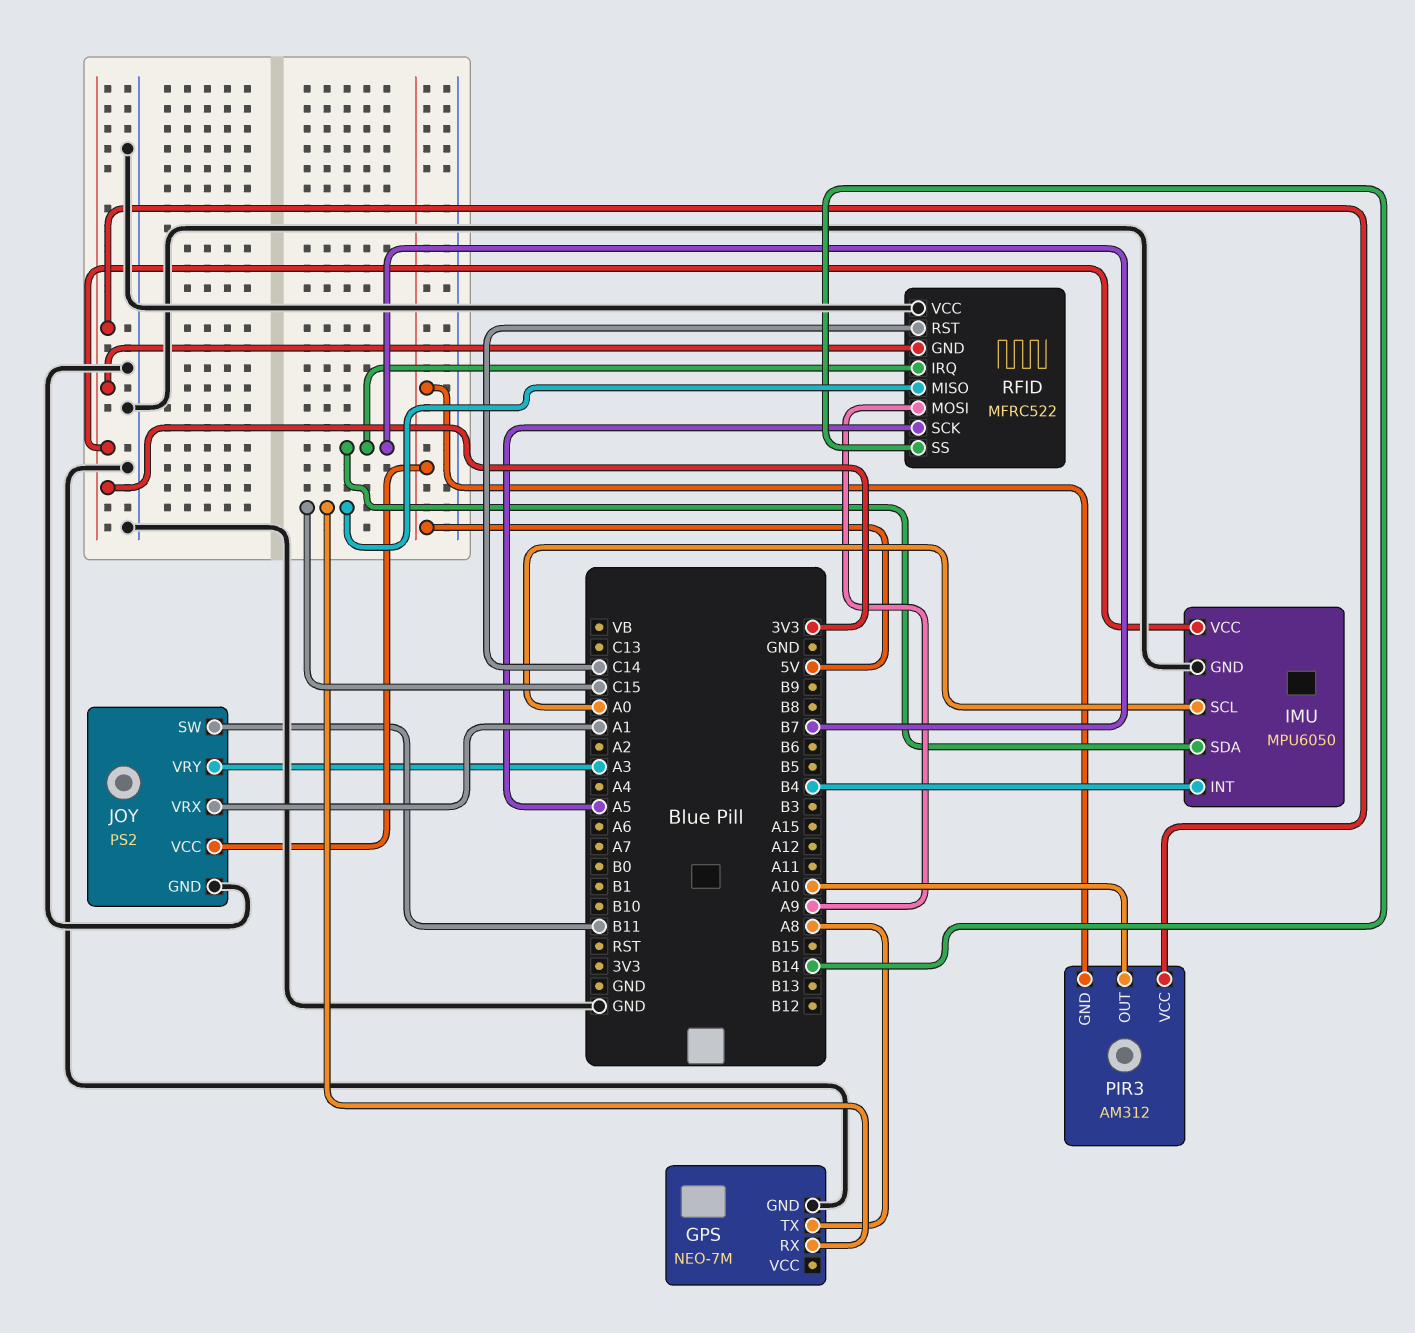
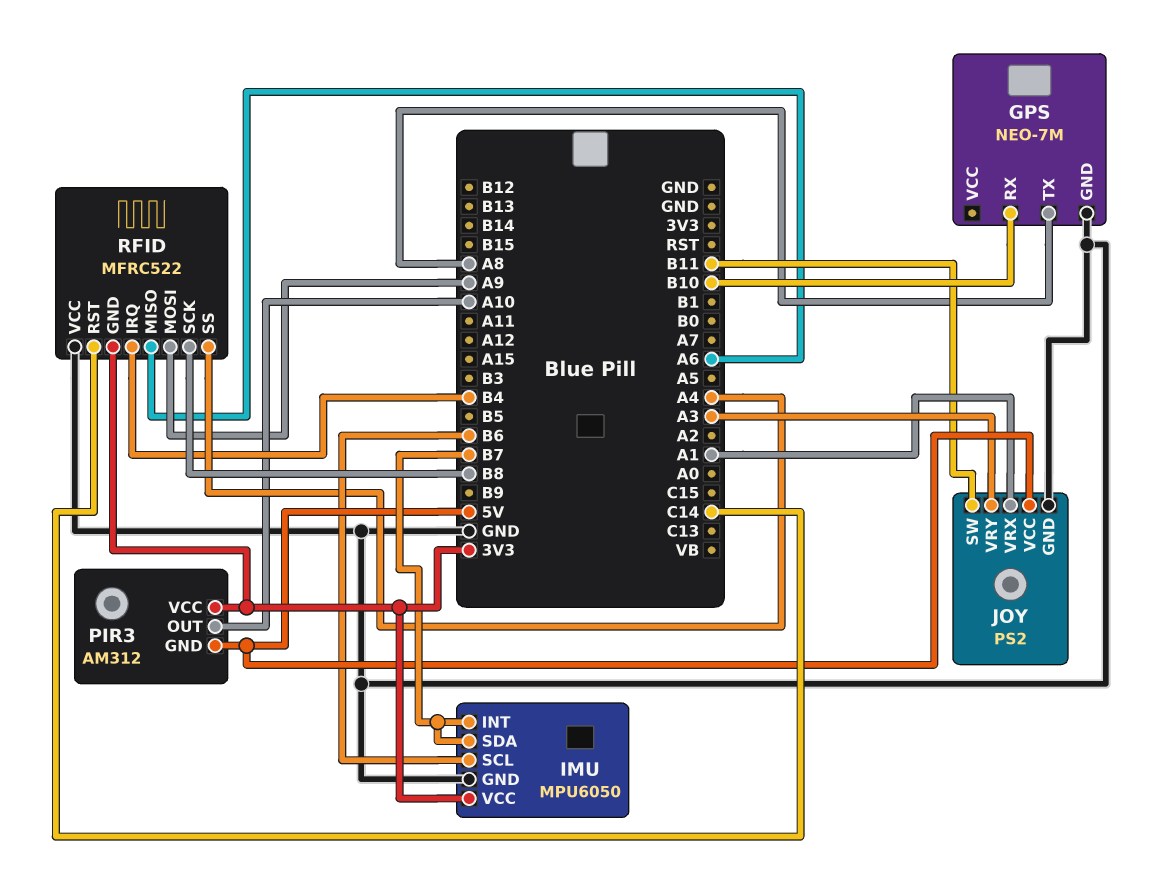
GPS pin RX: C15 -> B10
IMU pin INT: B4 -> B7
IMU pin SCL: A0 -> B6
RFID pin IRQ: B7 -> B4
RFID pin MISO: C15 -> A6
RFID pin SCK: A5 -> B8
RFID pin SS: B14 -> A4

